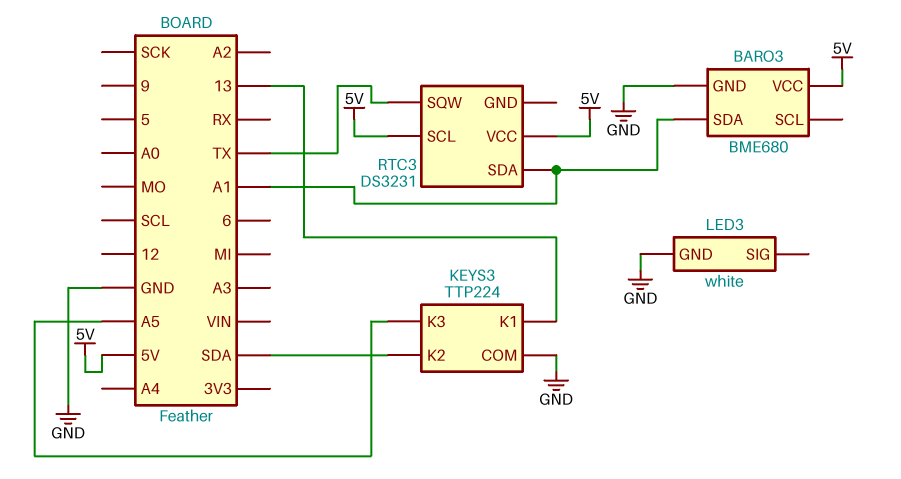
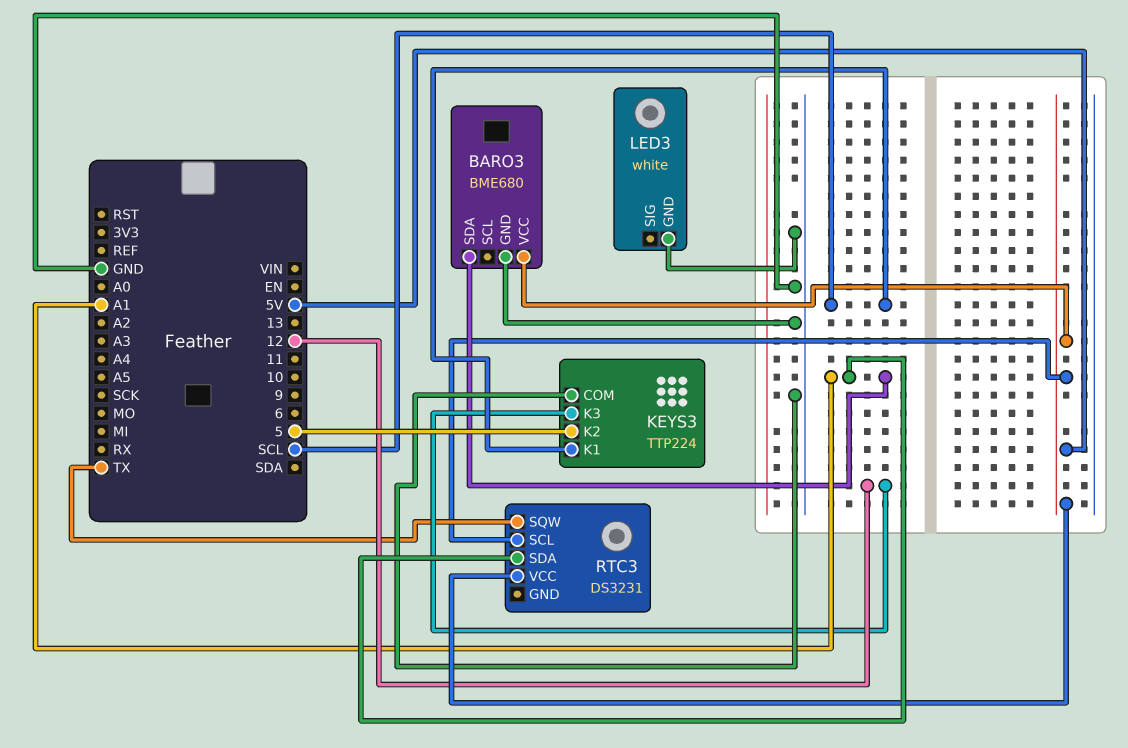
KEYS3 pin K1: 13 -> SCL
KEYS3 pin K2: SDA -> 5
KEYS3 pin K3: A5 -> 12

